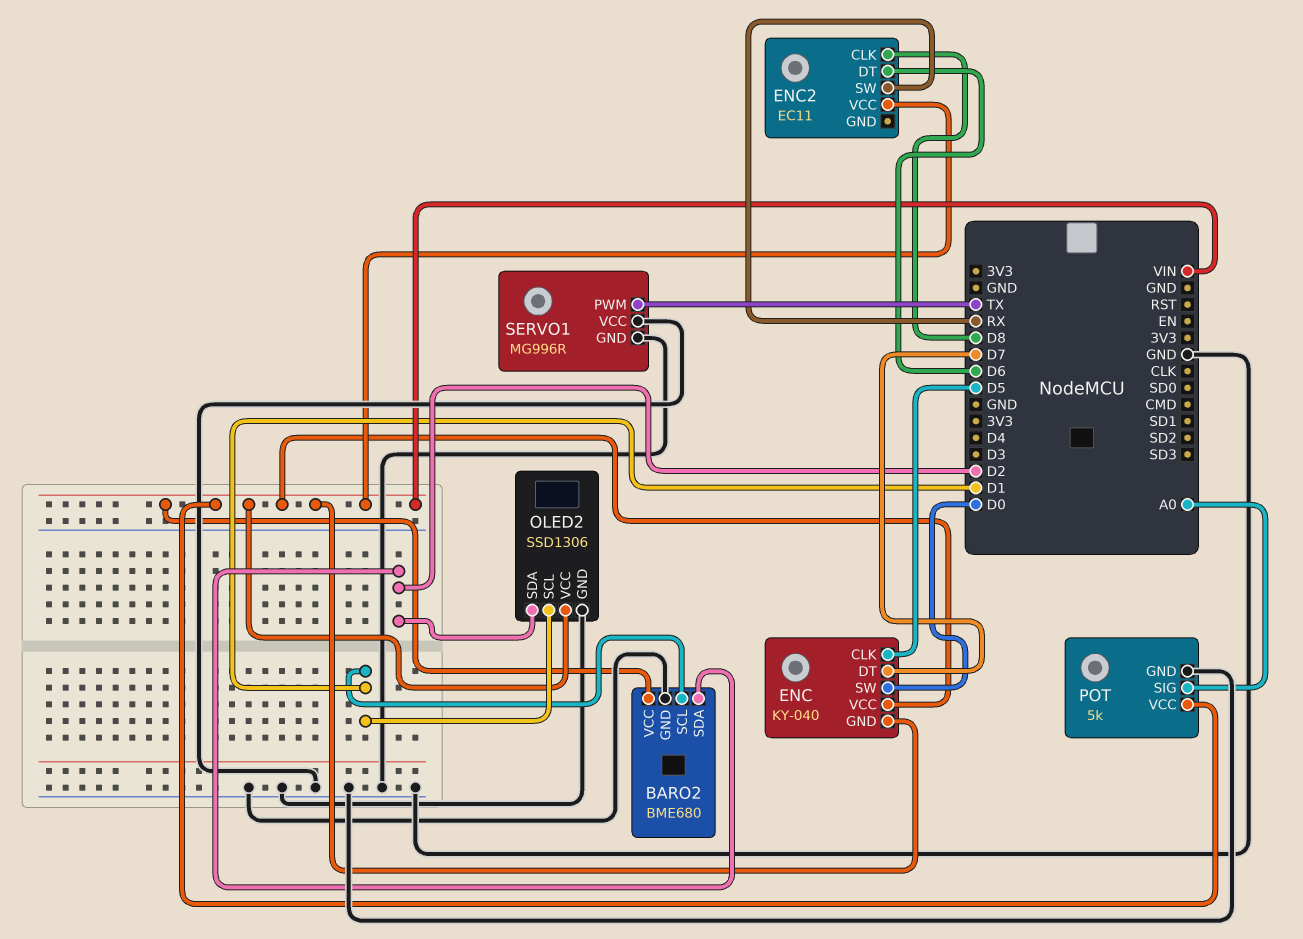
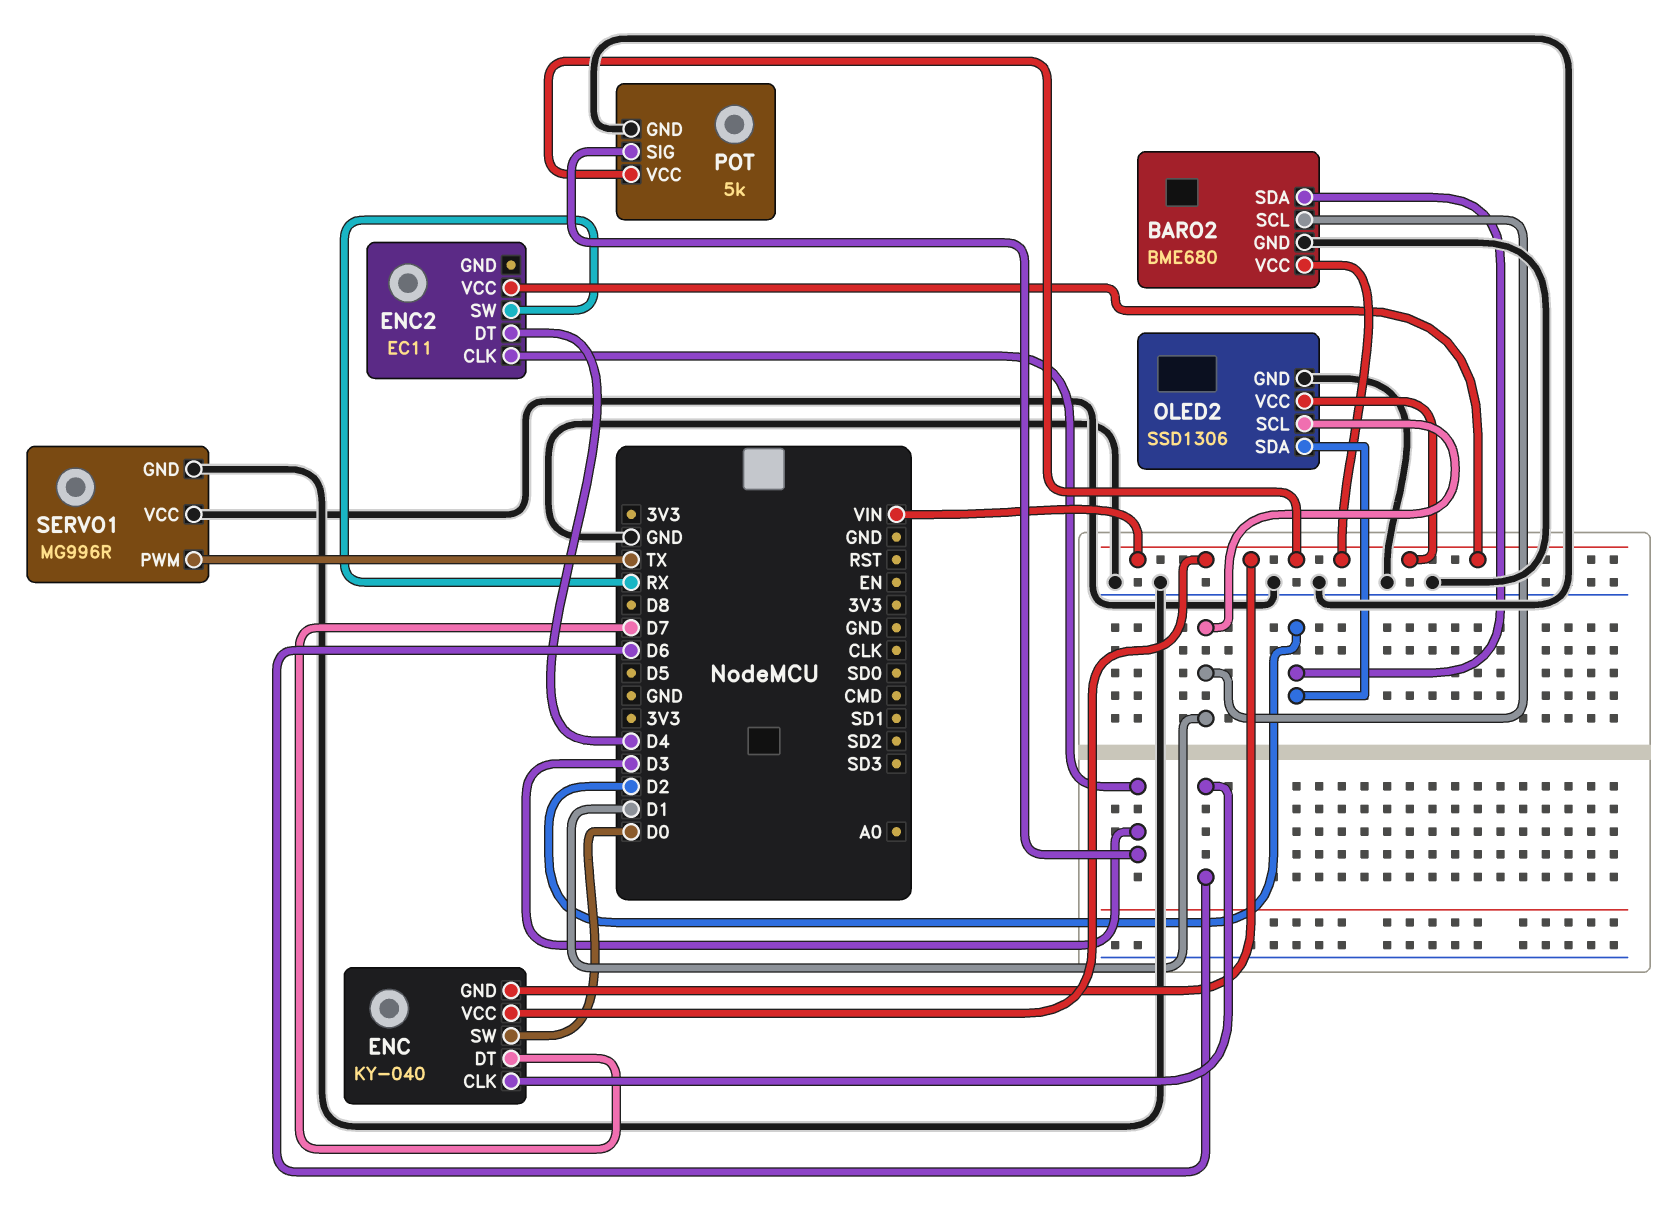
ENC pin CLK: D5 -> D6
ENC2 pin CLK: D8 -> D3
ENC2 pin DT: D6 -> D4
POT pin SIG: A0 -> D3

